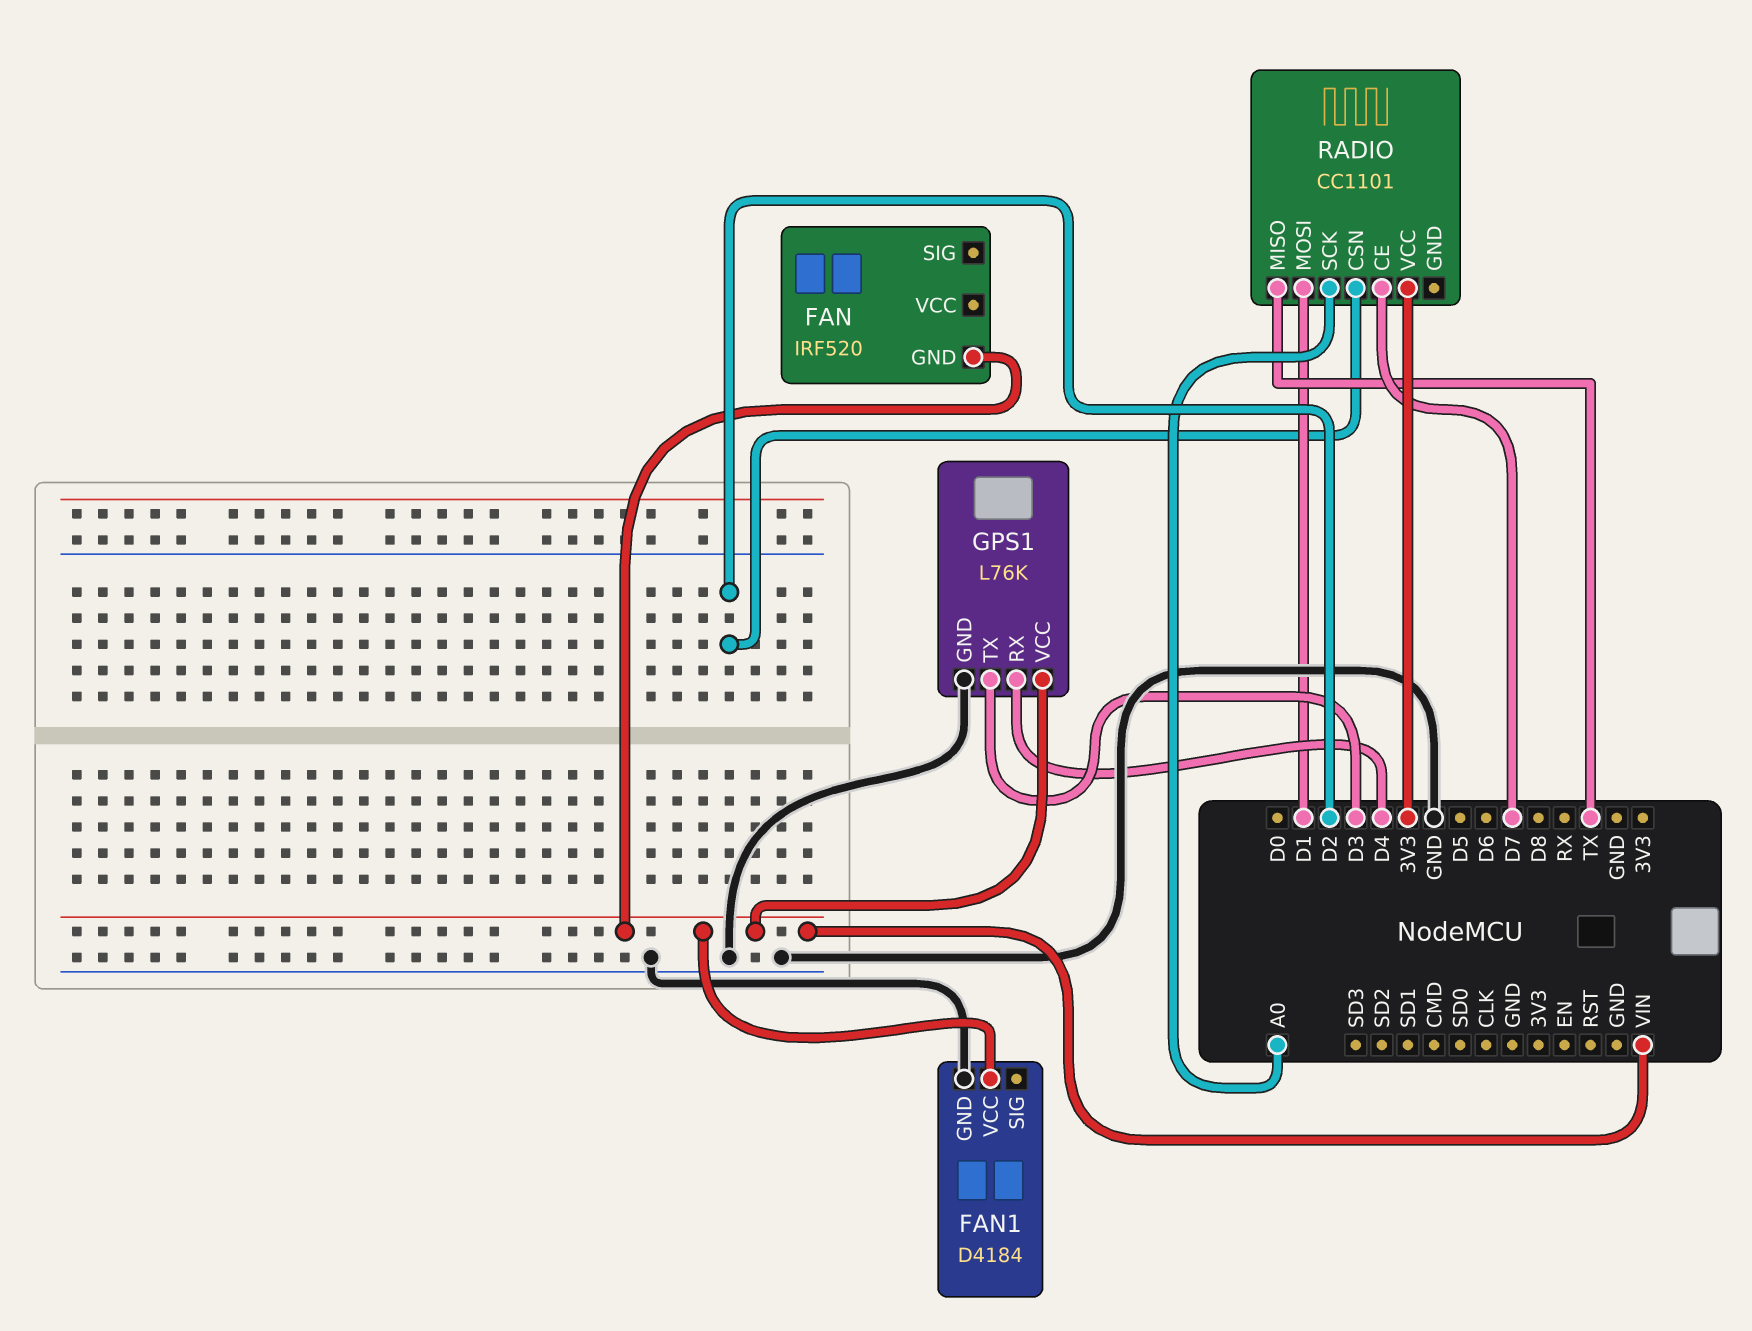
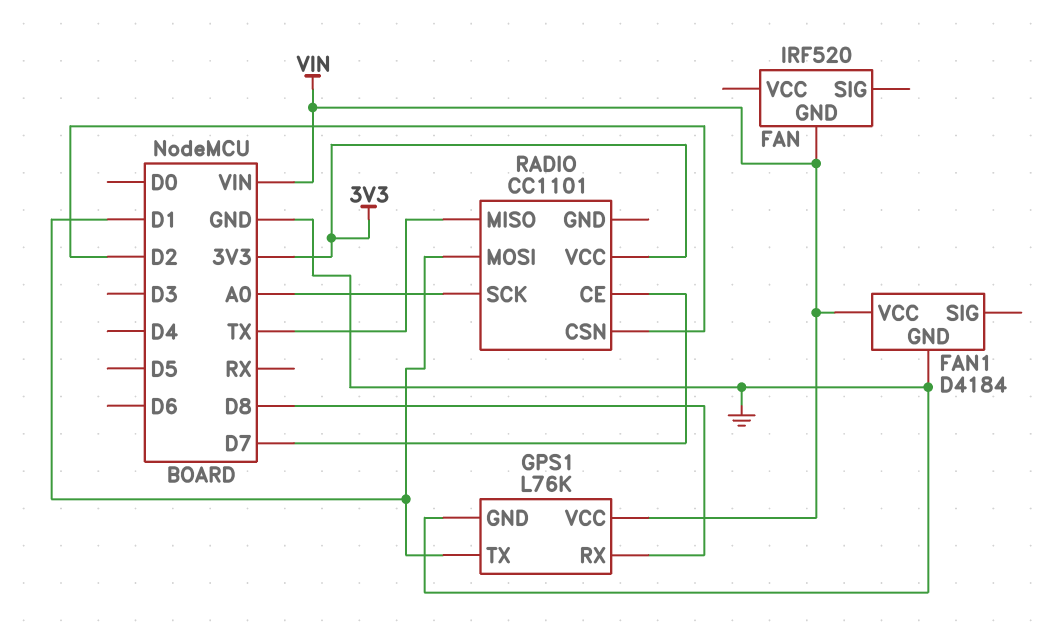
GPS1 pin RX: D4 -> D8
GPS1 pin TX: D3 -> D1

